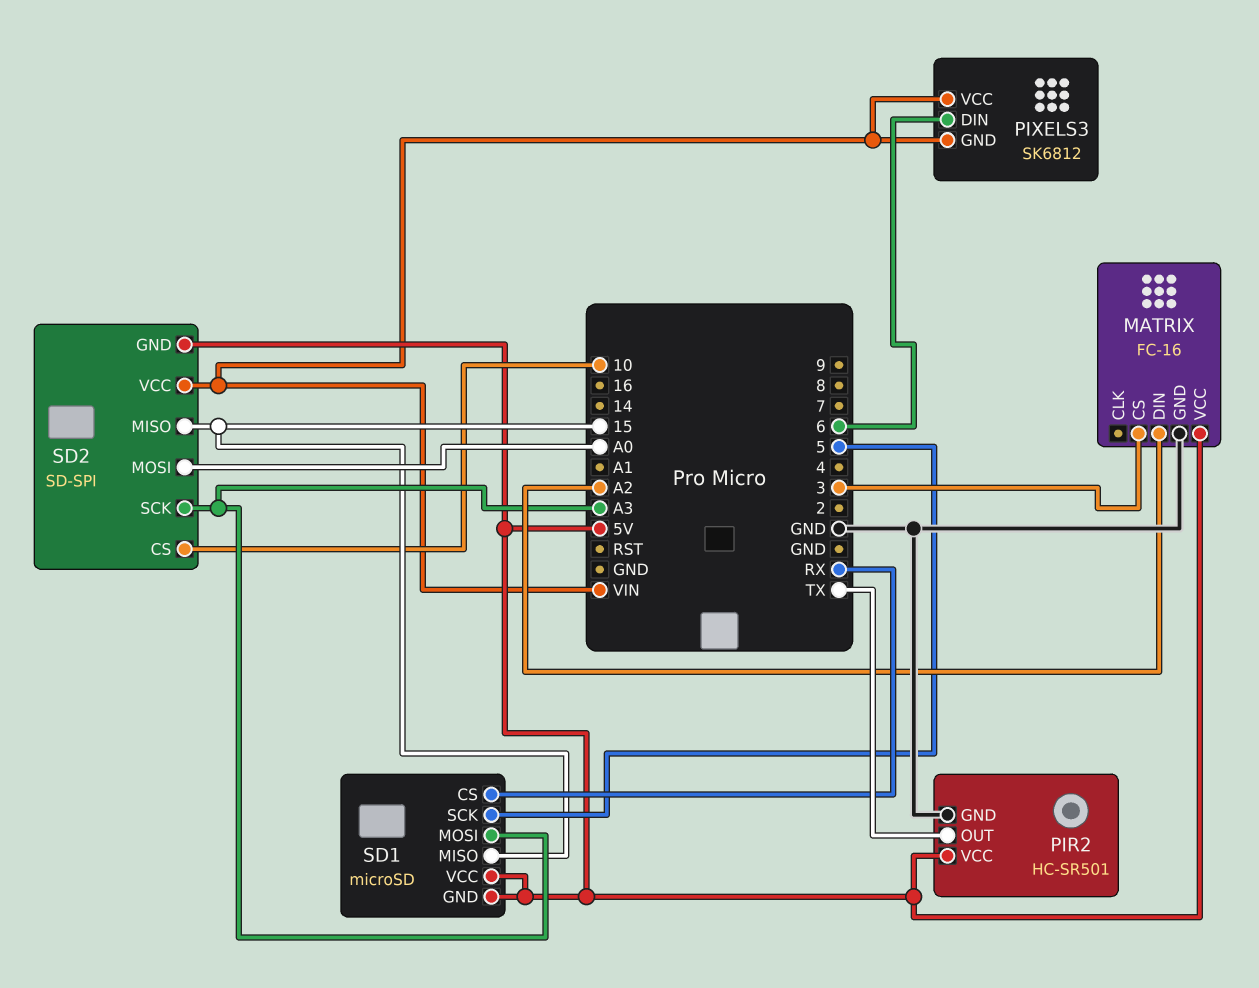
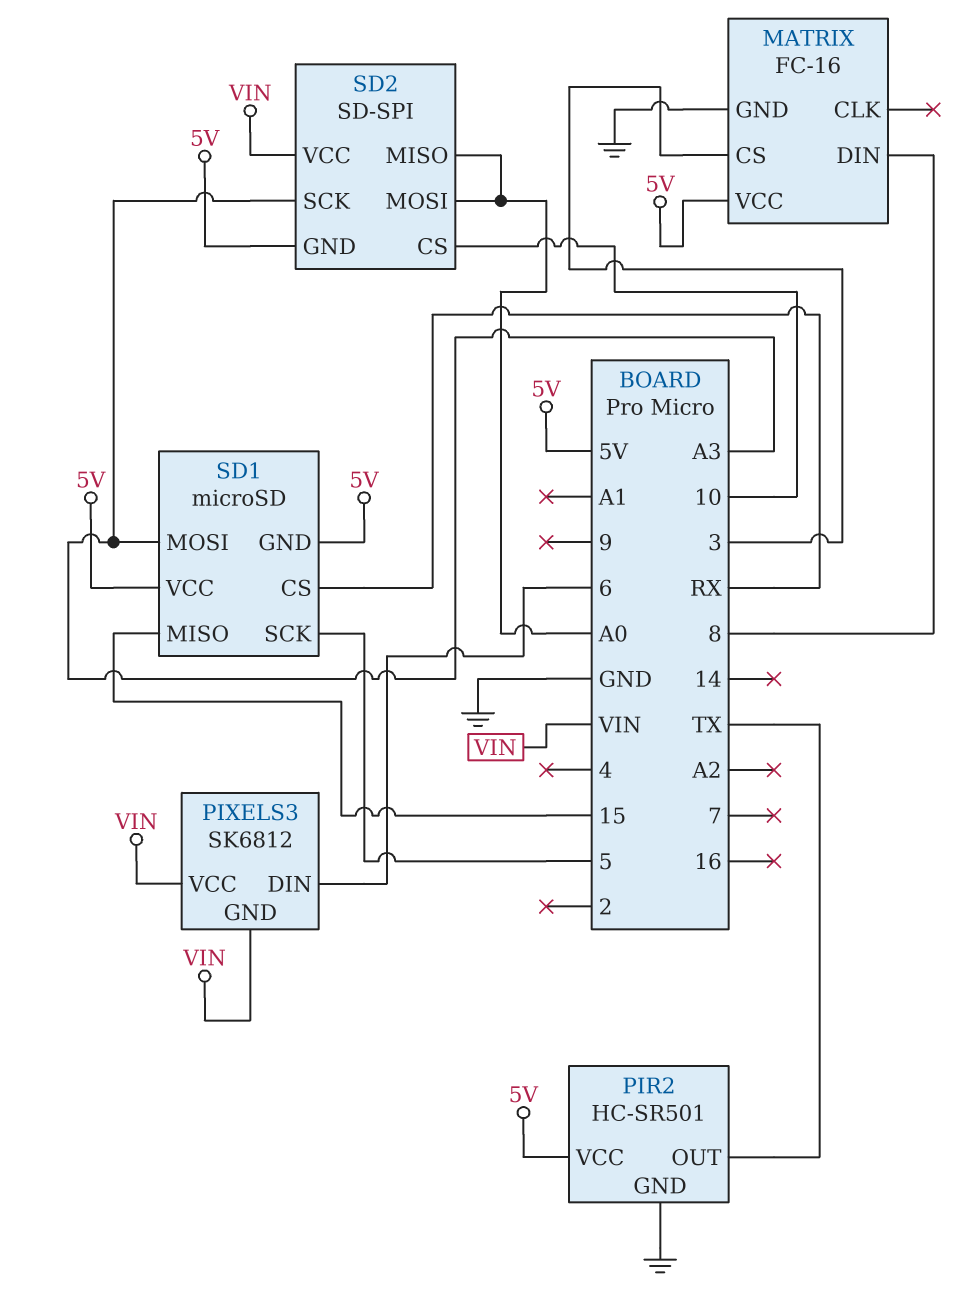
MATRIX pin DIN: A2 -> 8
SD2 pin MISO: 15 -> A0

